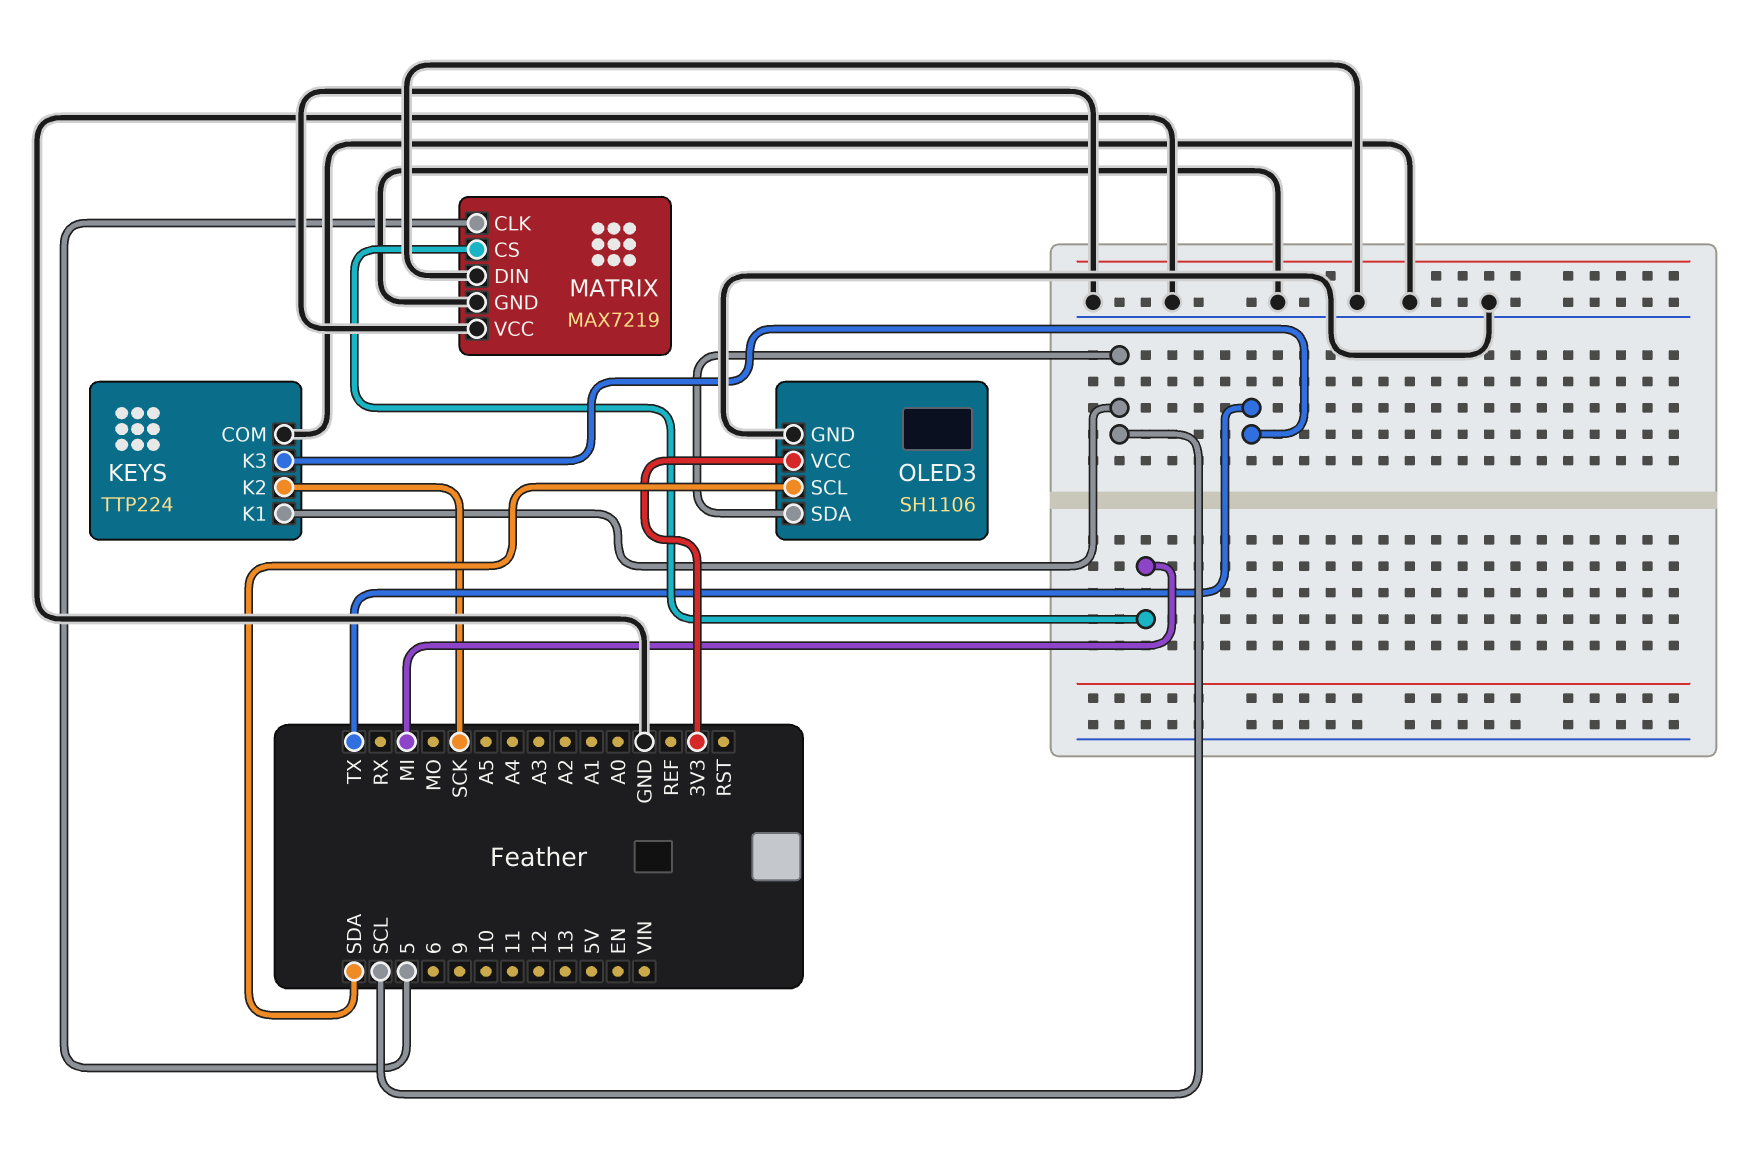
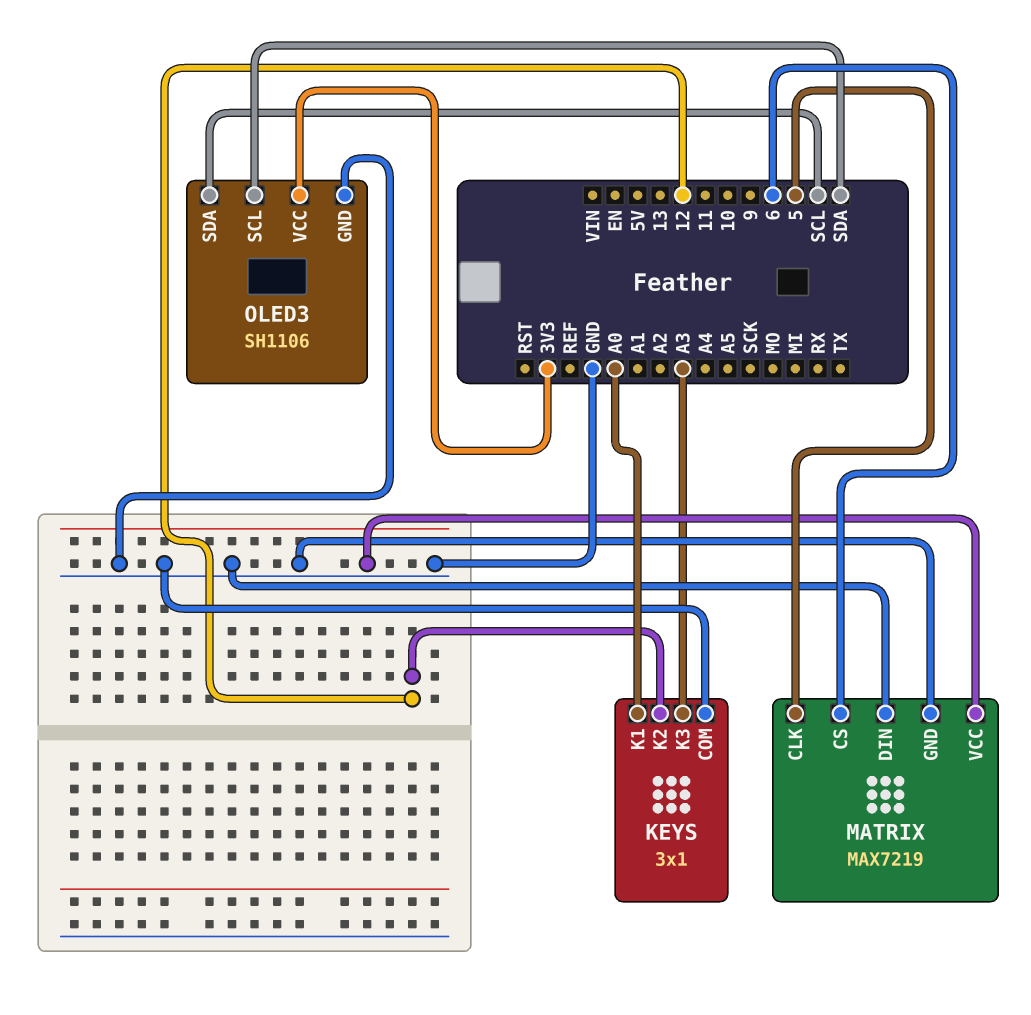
KEYS: TTP224 -> 3x1
KEYS pin K1: SCL -> A0
KEYS pin K2: SCK -> 12
KEYS pin K3: TX -> A3
MATRIX pin CS: MI -> 6

